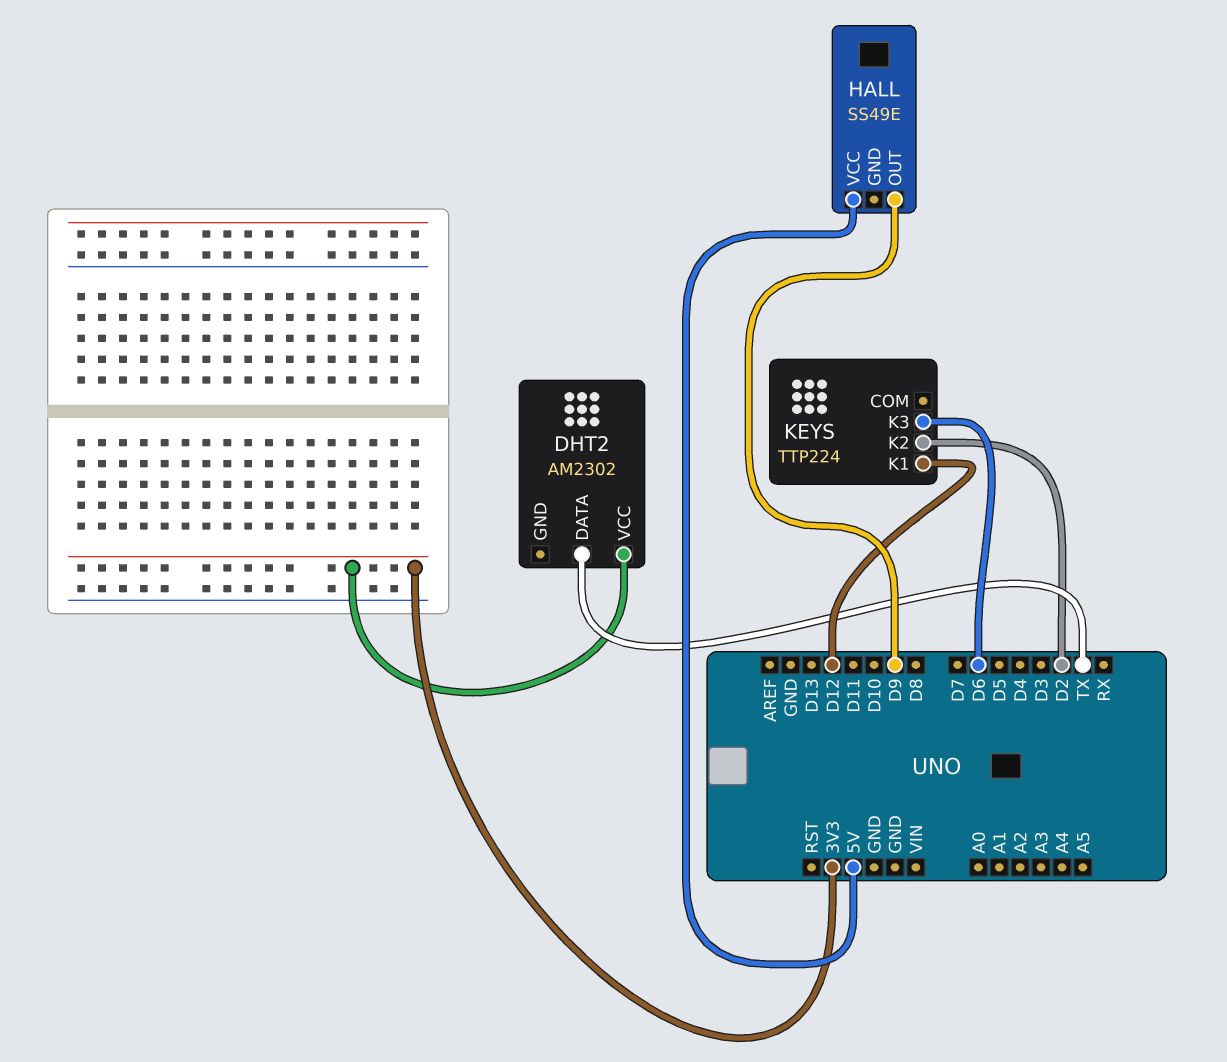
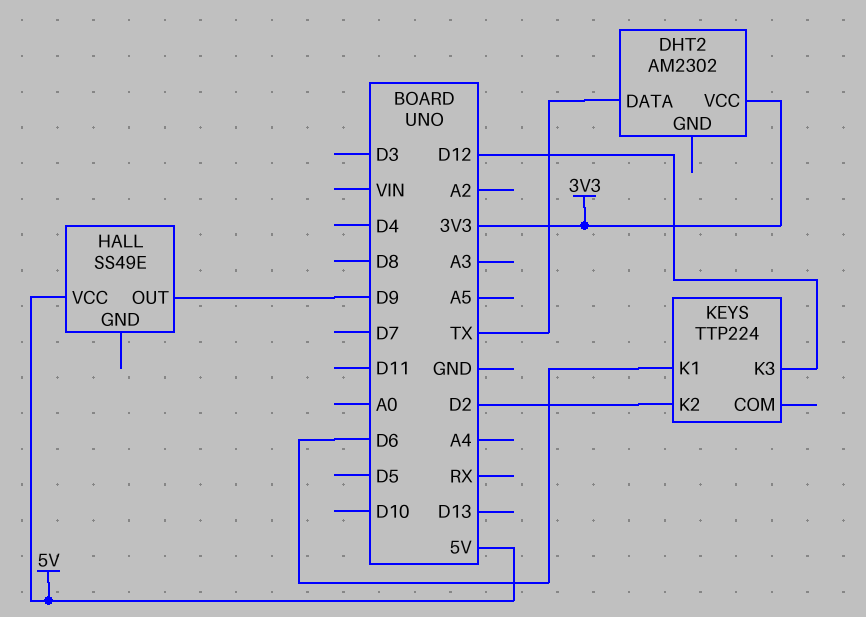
KEYS pin K1: D12 -> D6
KEYS pin K3: D6 -> D12

